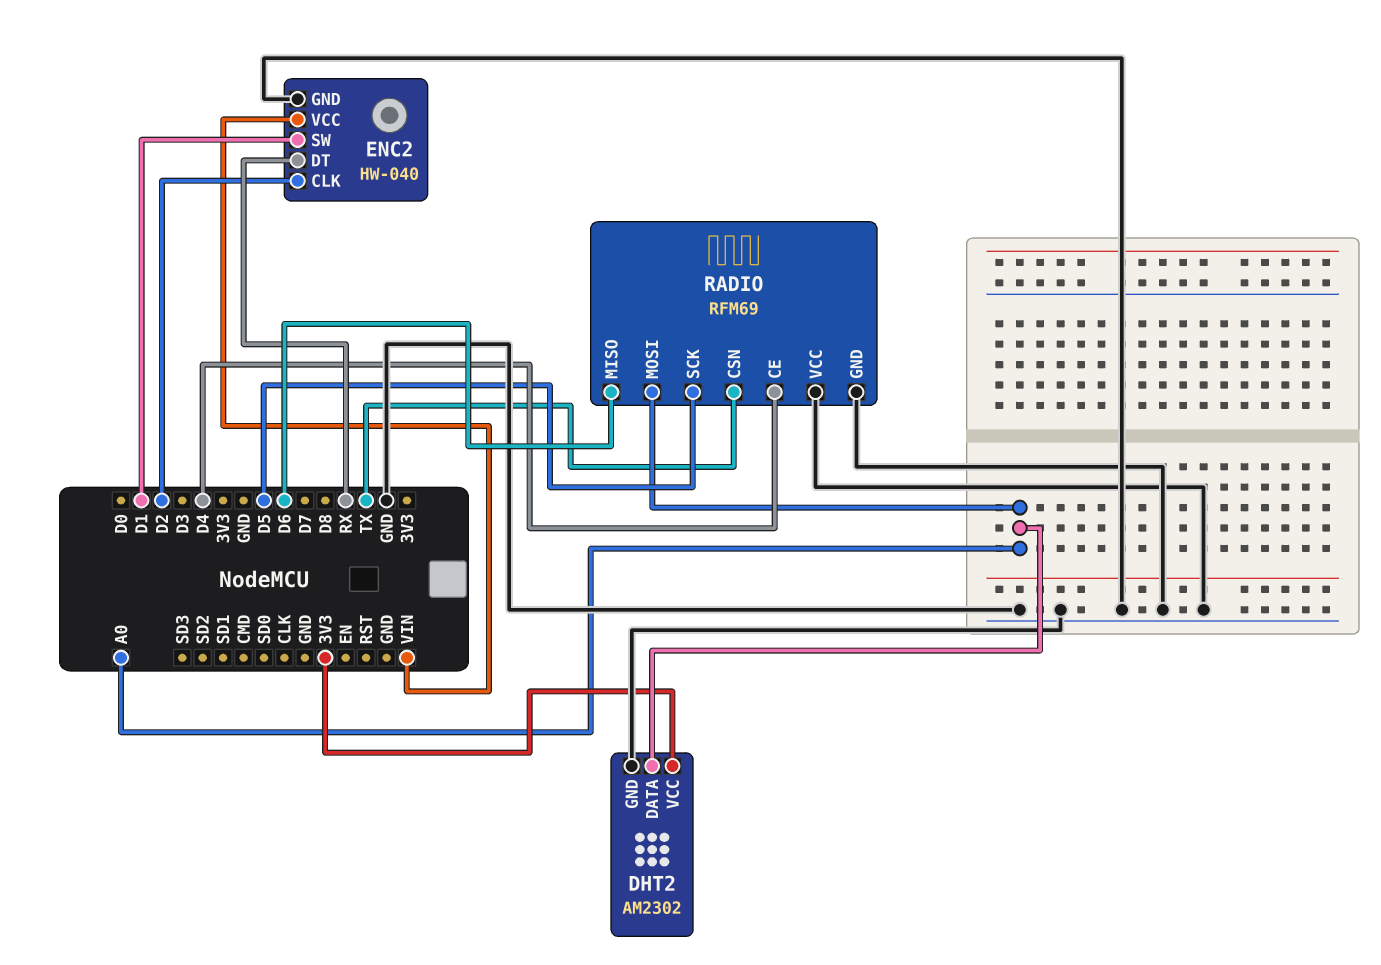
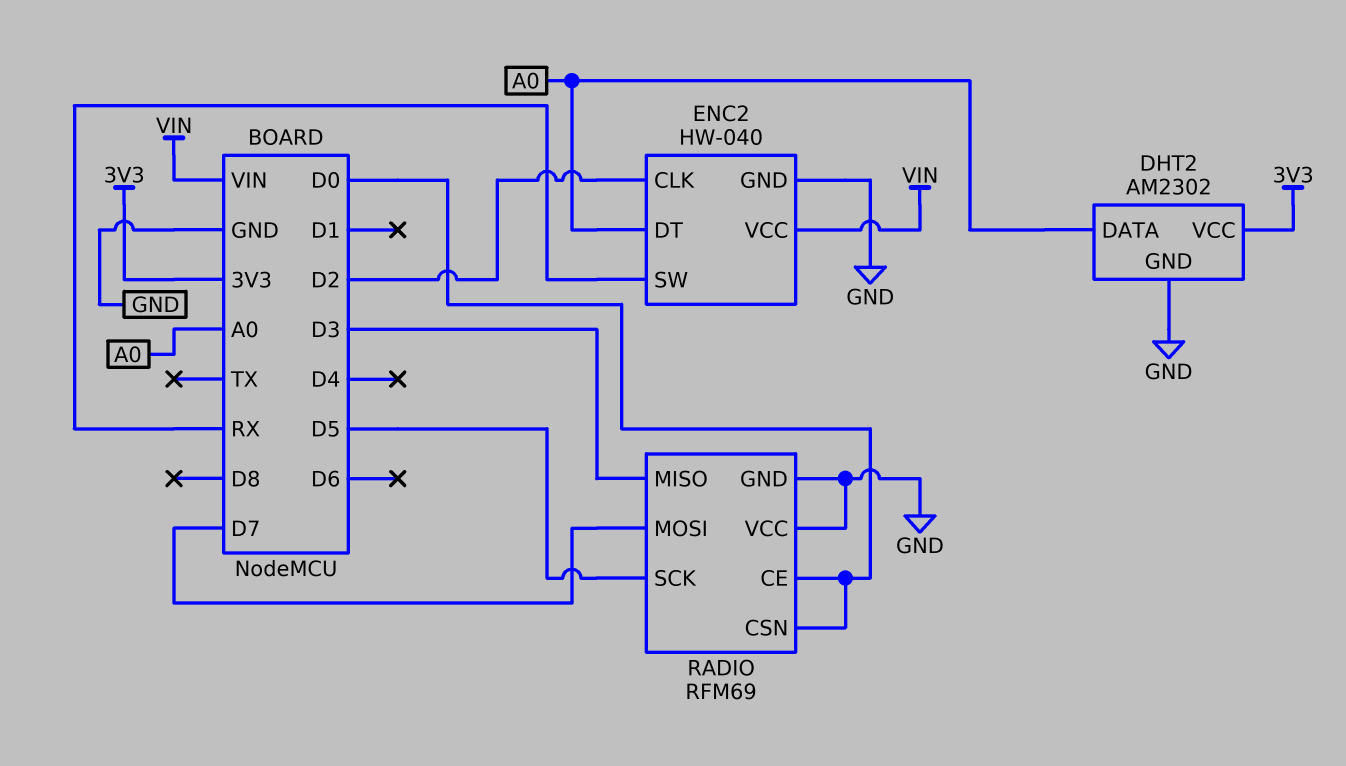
ENC2 pin DT: RX -> A0
ENC2 pin SW: D1 -> RX
RADIO pin CE: D4 -> D0
RADIO pin CSN: TX -> D0
RADIO pin MISO: D6 -> D3
RADIO pin MOSI: A0 -> D7

